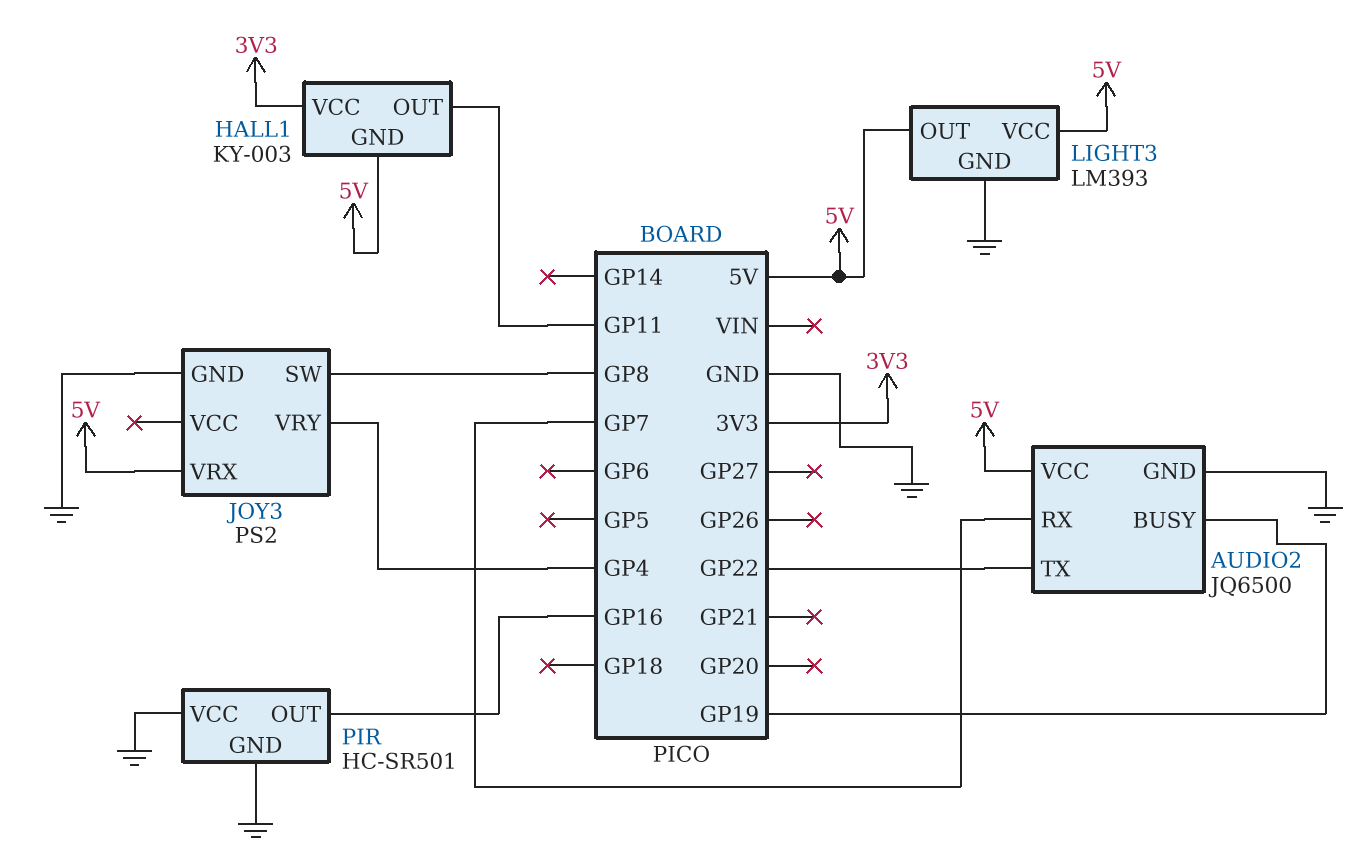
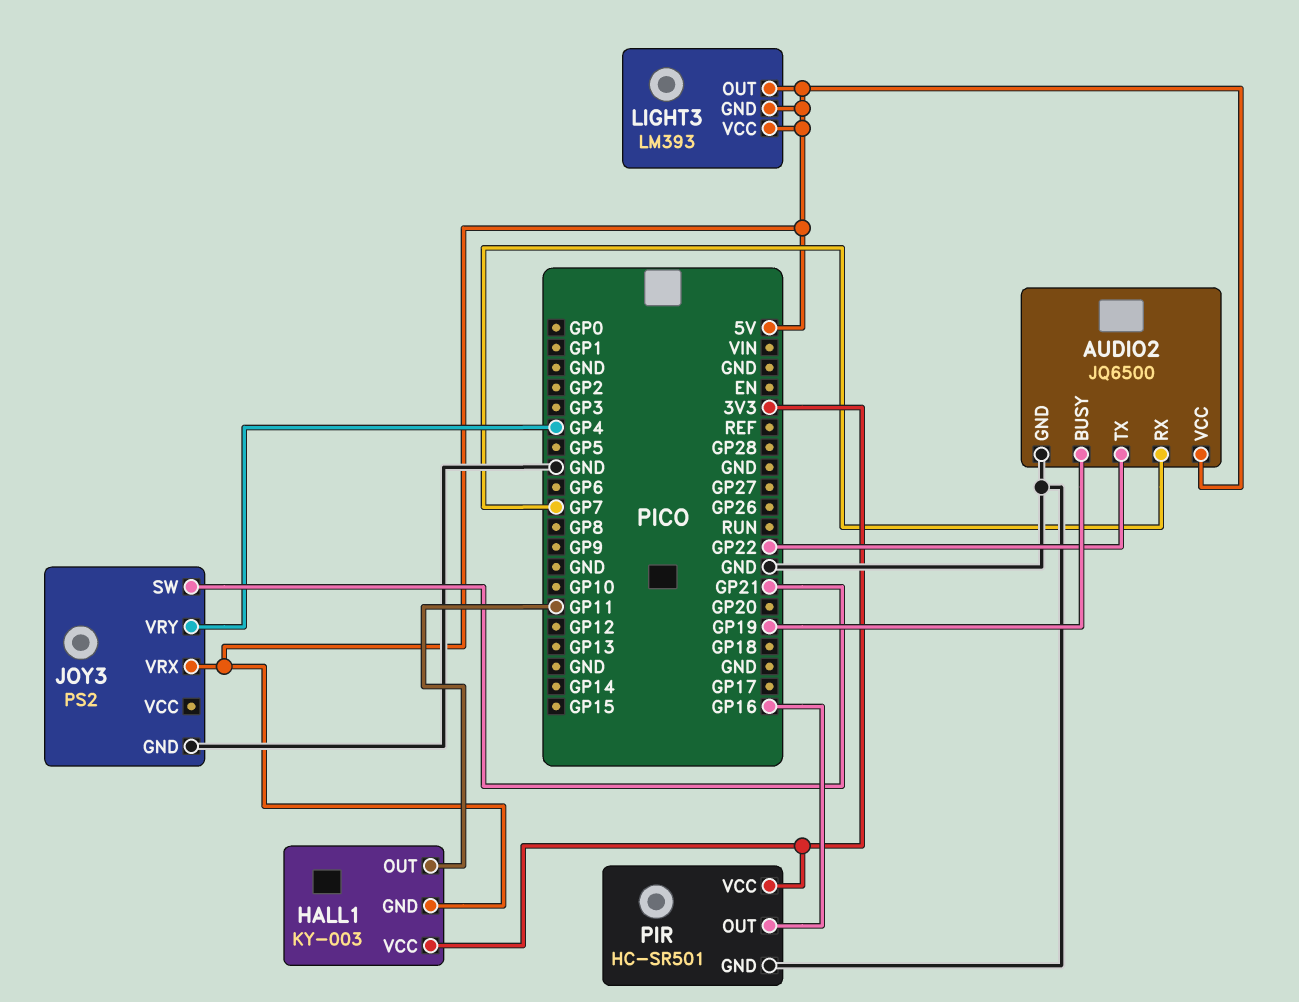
JOY3 pin SW: GP8 -> GP21
LIGHT3 pin GND: GND -> 5V
PIR pin VCC: GND -> 3V3

